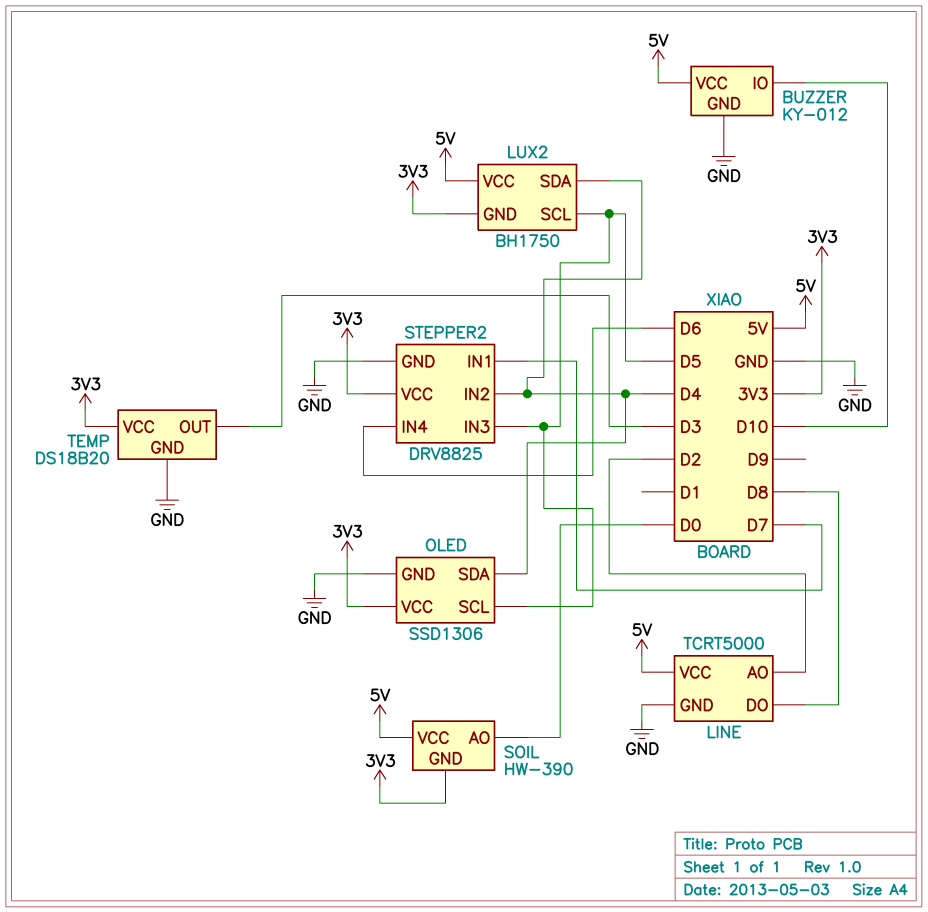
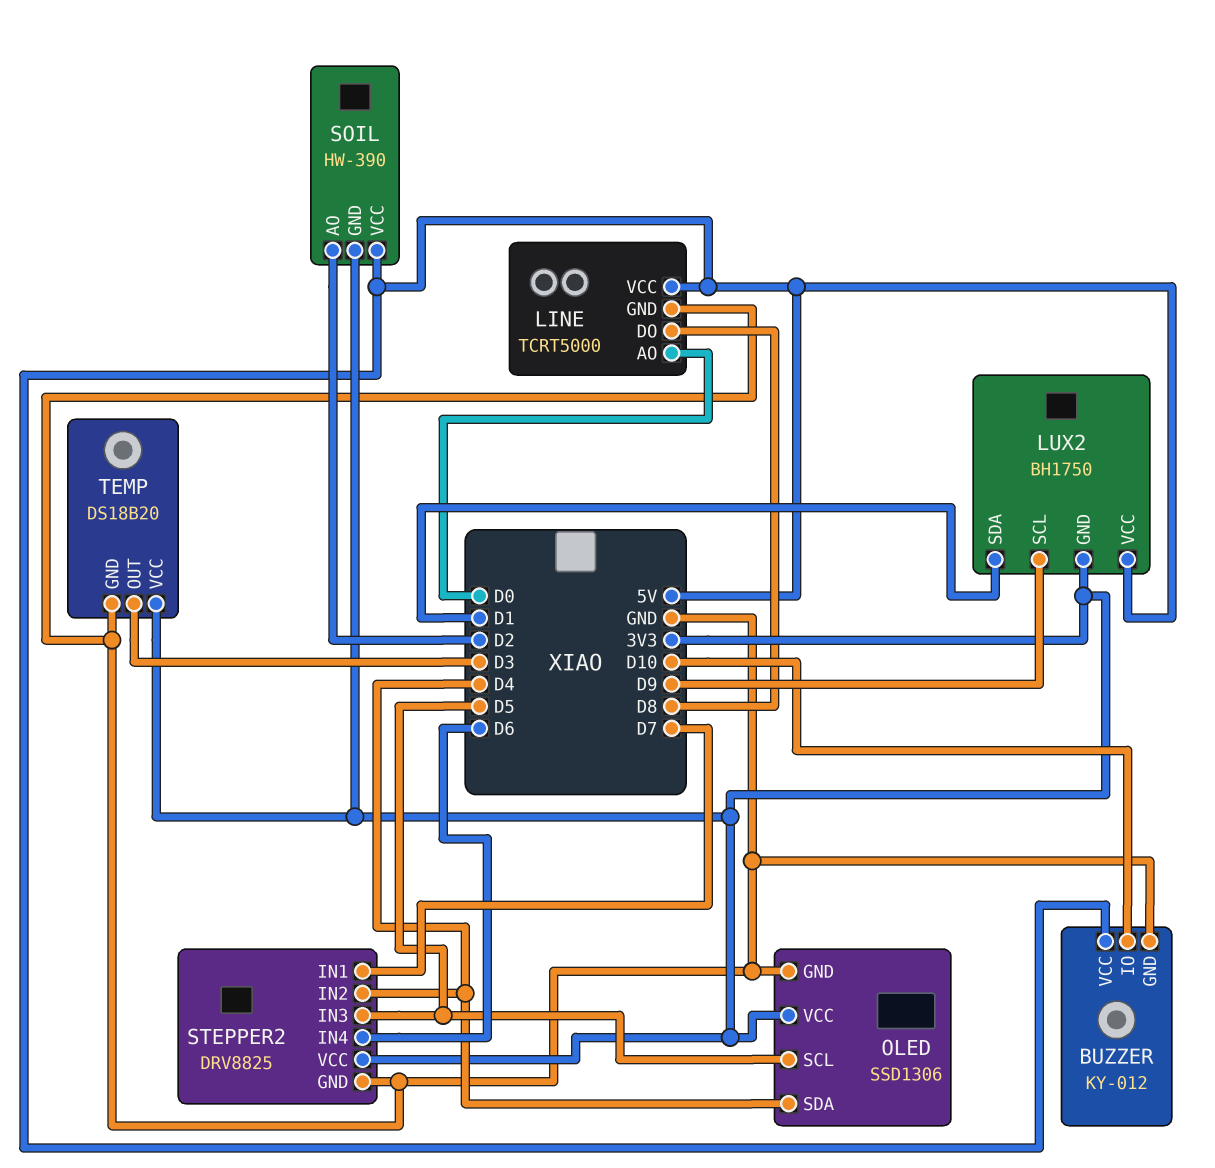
LINE pin AO: D2 -> D0
LUX2 pin SCL: D5 -> D9
LUX2 pin SDA: D4 -> D1
SOIL pin AO: D0 -> D2

